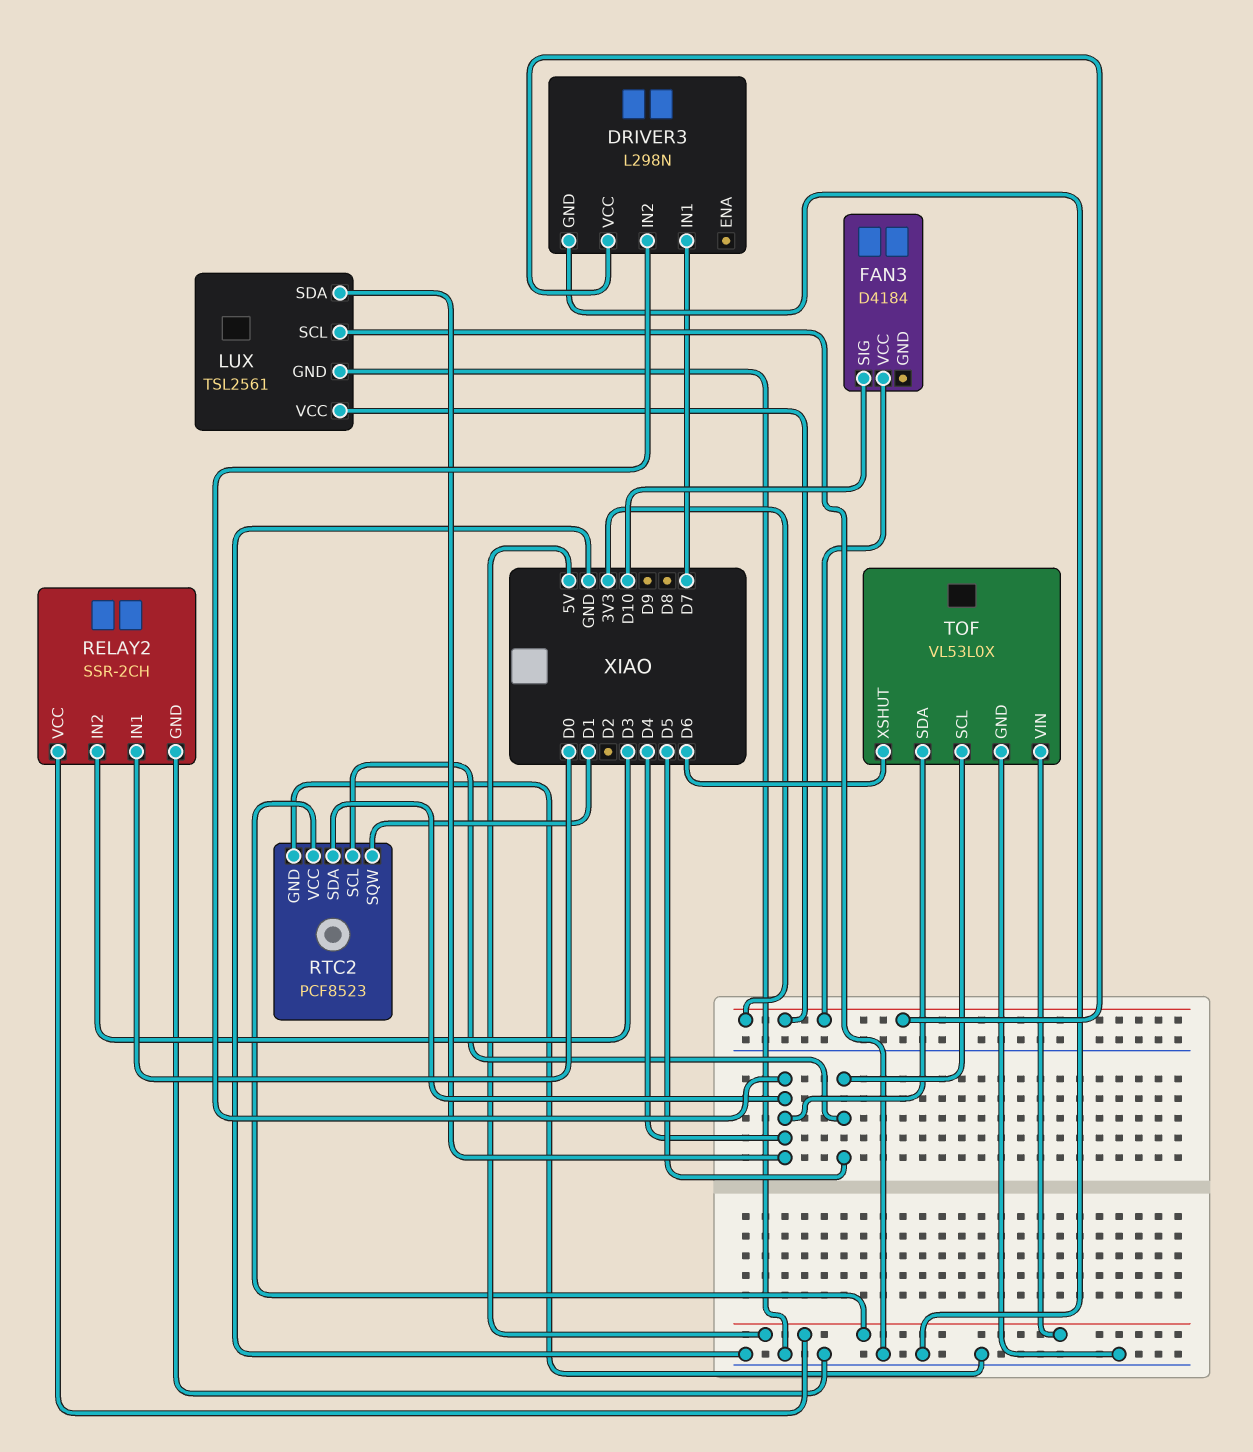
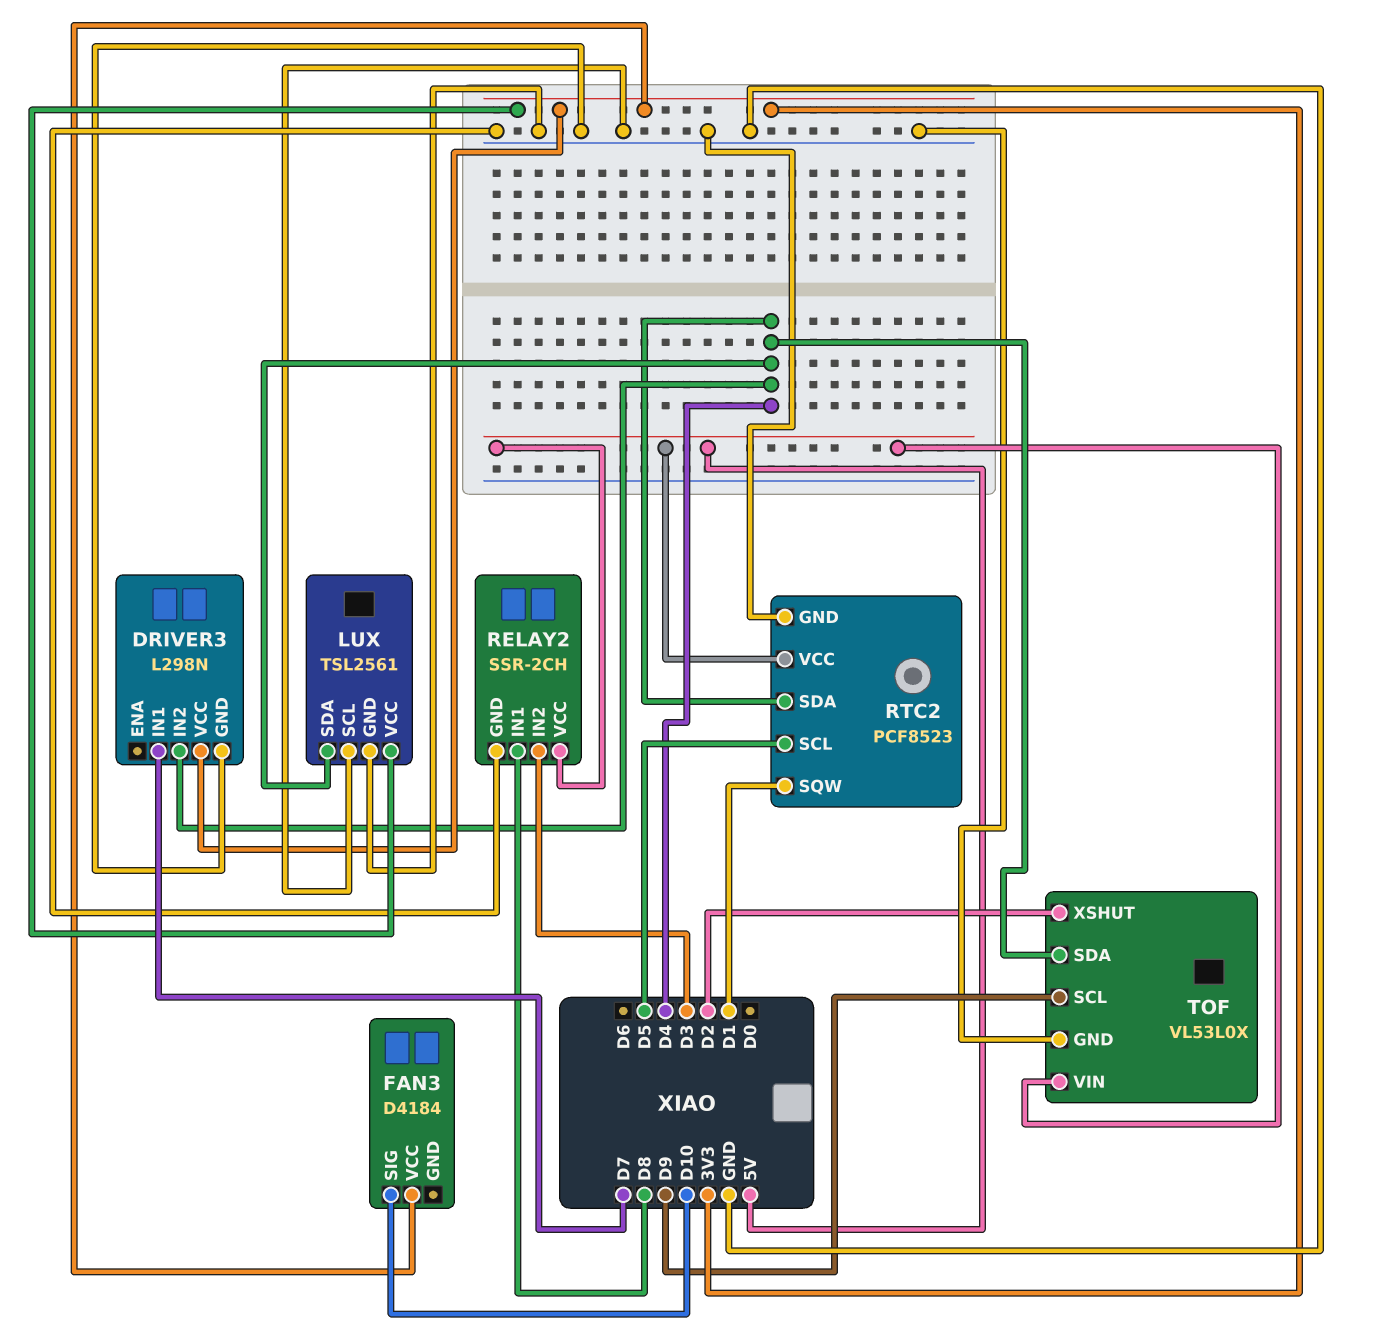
RELAY2 pin IN1: D0 -> D8
TOF pin SCL: D5 -> D9
TOF pin XSHUT: D6 -> D2

